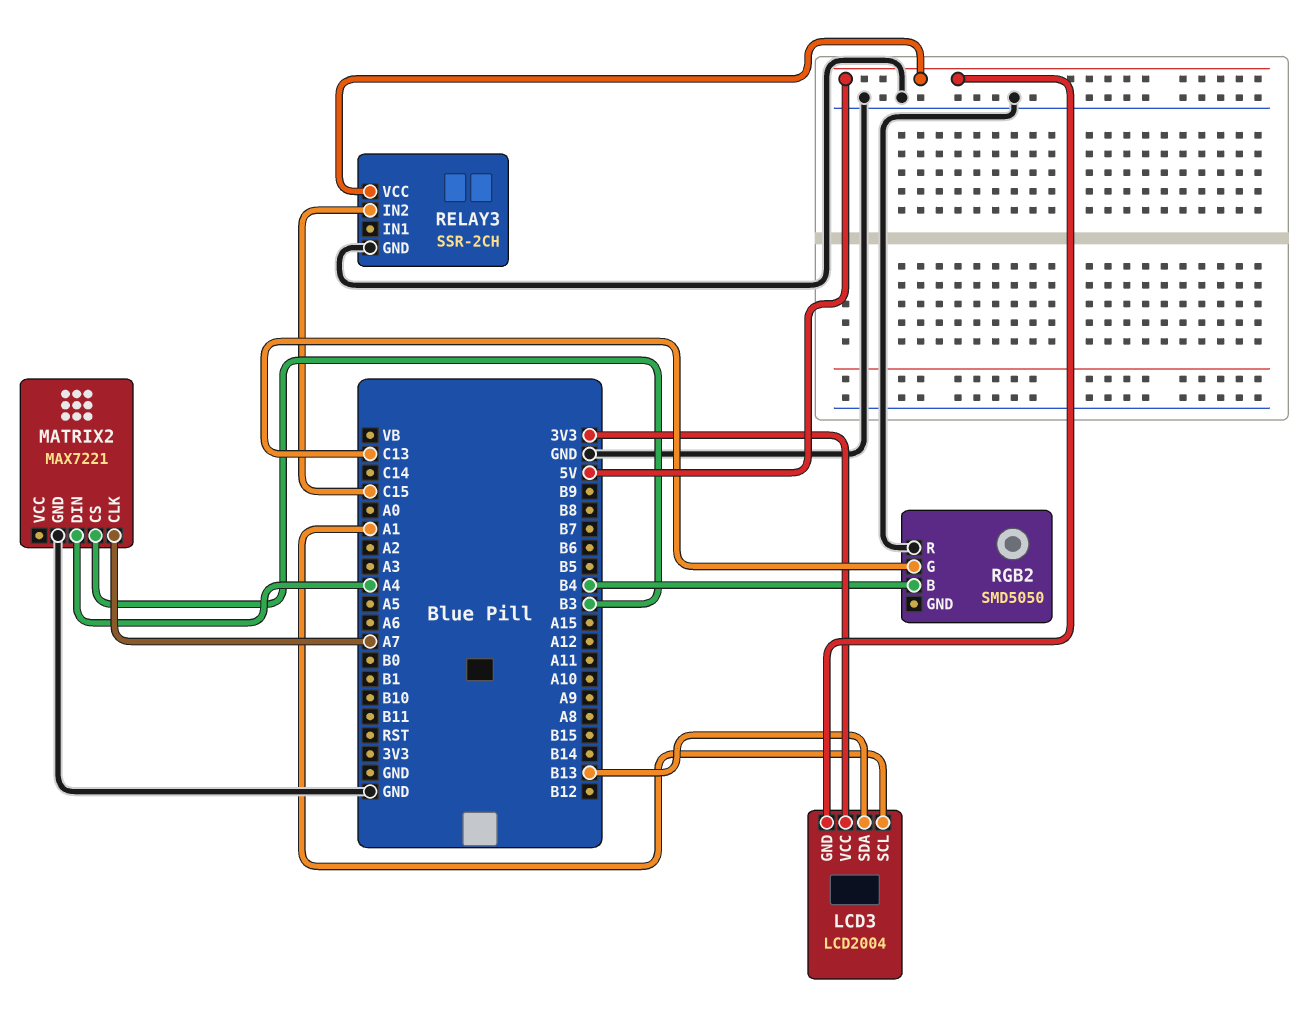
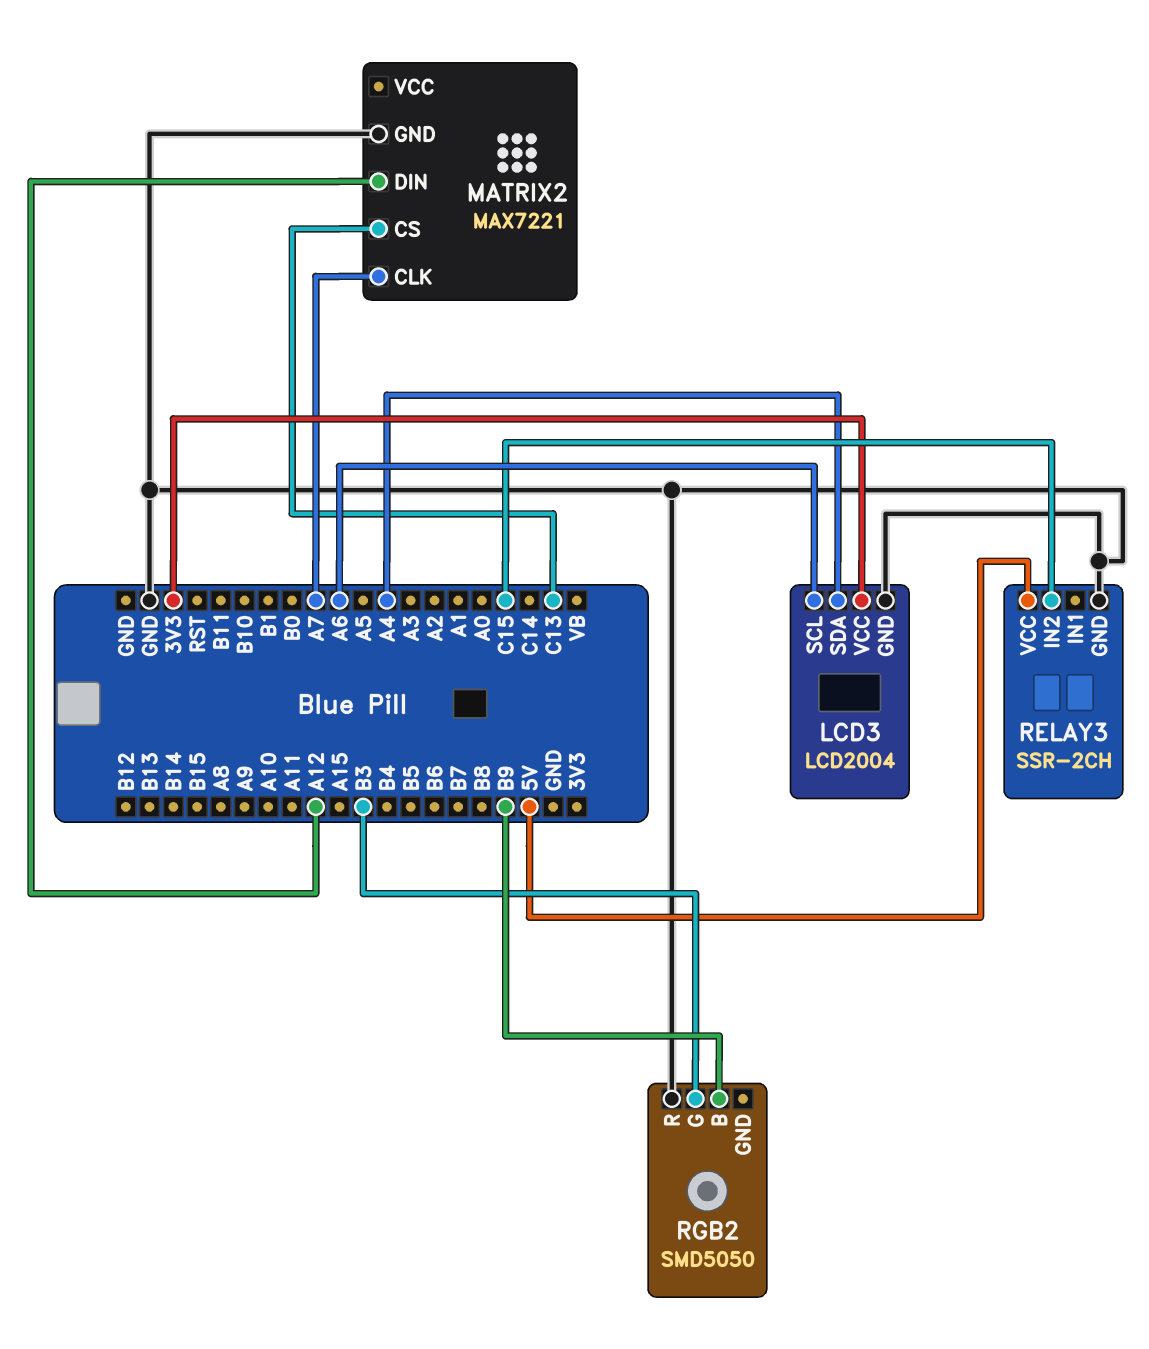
LCD3 pin GND: 5V -> GND
LCD3 pin SCL: A1 -> A6
LCD3 pin SDA: B13 -> A4
MATRIX2 pin CS: B3 -> C13
MATRIX2 pin DIN: A4 -> A12
RGB2 pin B: B4 -> B9
RGB2 pin G: C13 -> B3

